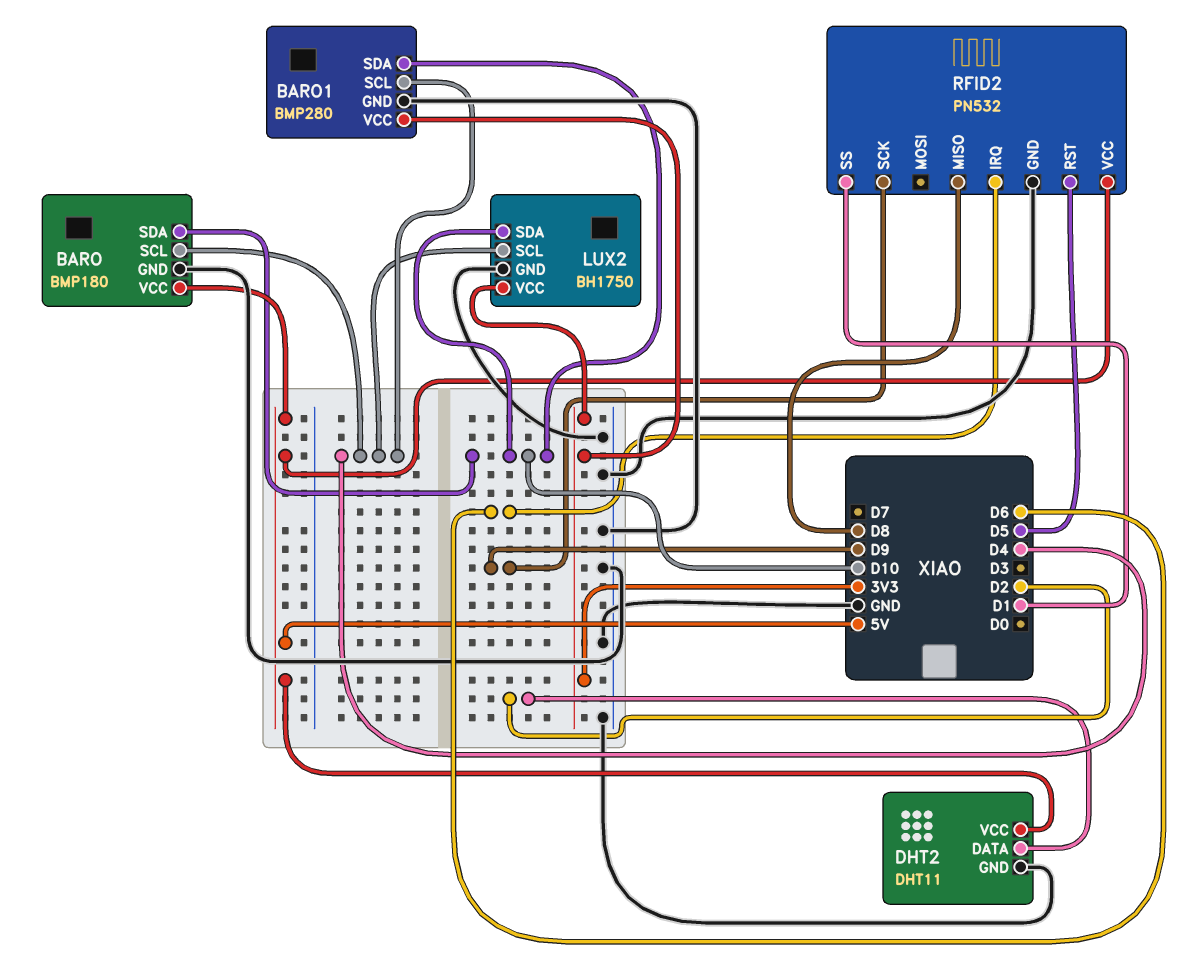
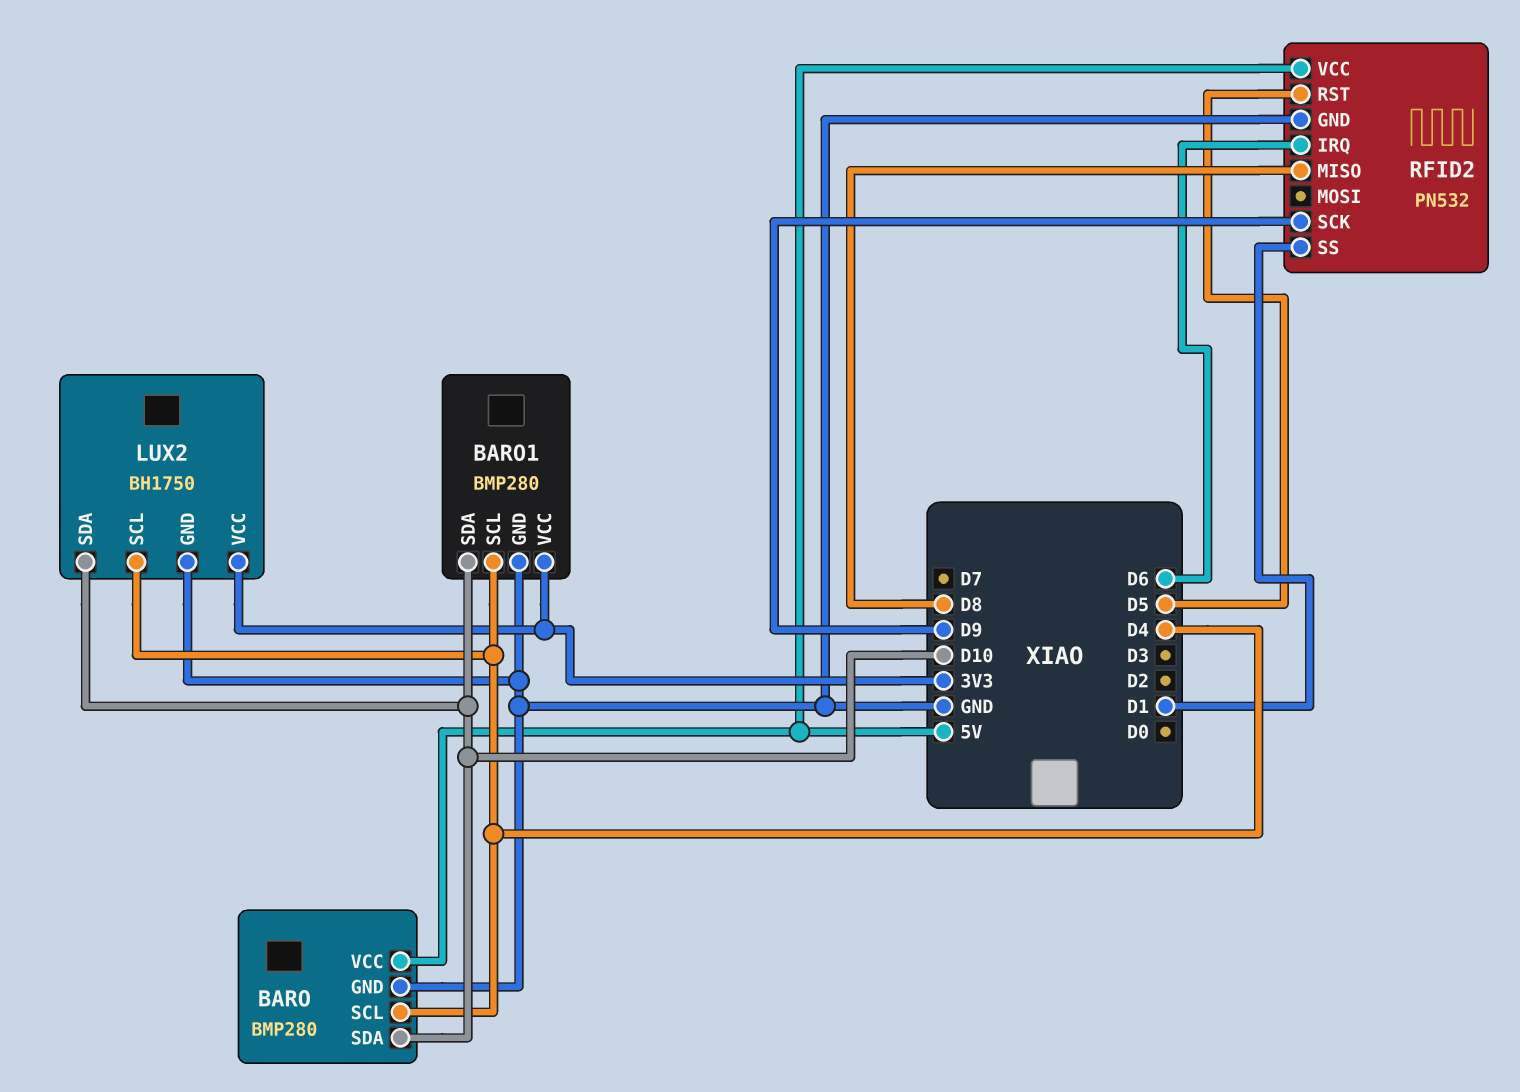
BARO: BMP180 -> BMP280
DHT2: DHT11 -> none
DHT2 pin DATA: D2 -> none
DHT2 pin GND: GND -> none
DHT2 pin VCC: 5V -> none

